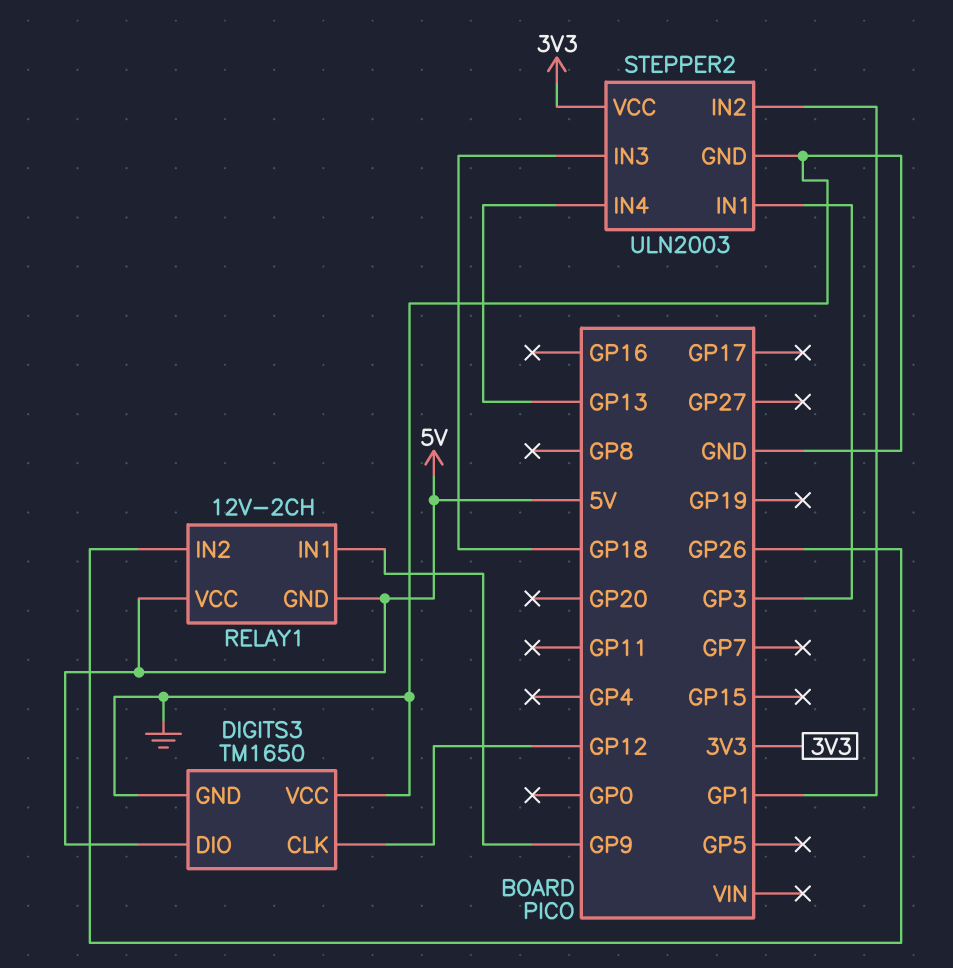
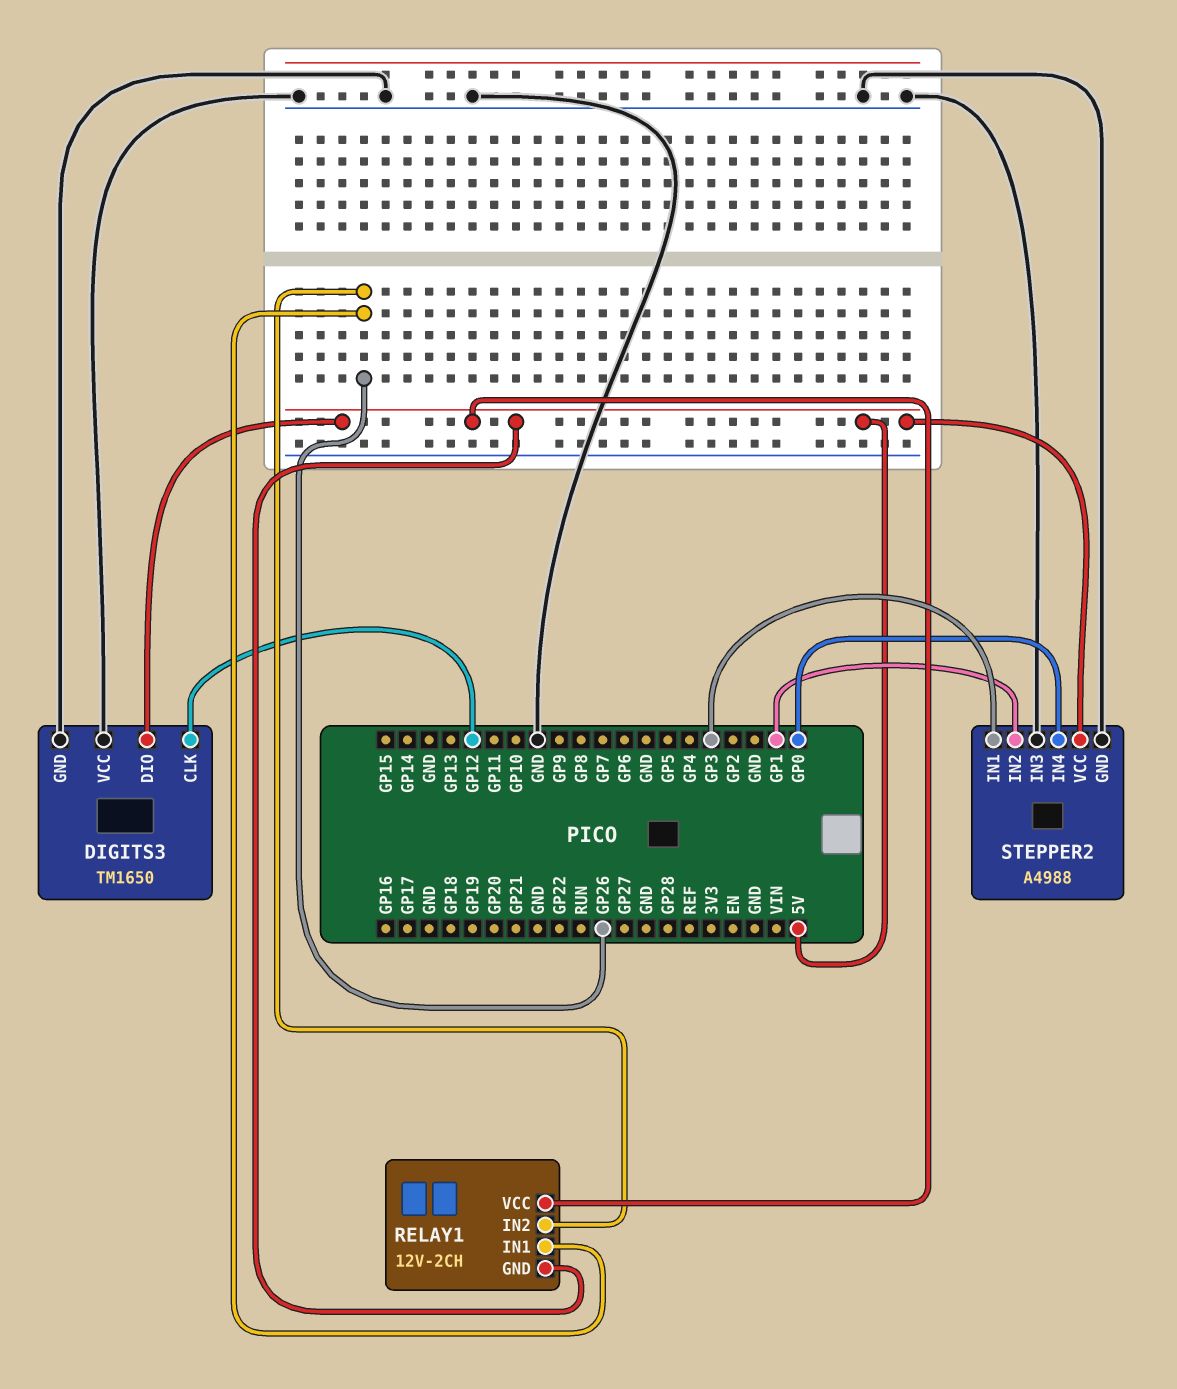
RELAY1 pin IN1: GP9 -> GP26
STEPPER2: ULN2003 -> A4988
STEPPER2 pin IN3: GP18 -> GND
STEPPER2 pin IN4: GP13 -> GP0
STEPPER2 pin VCC: 3V3 -> 5V

